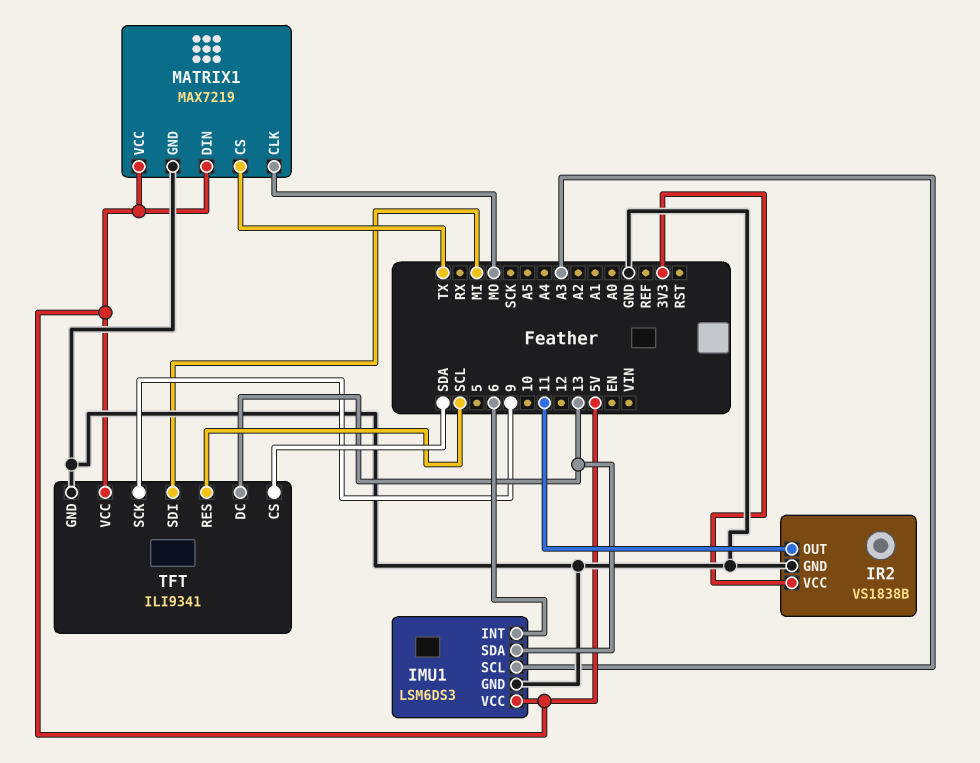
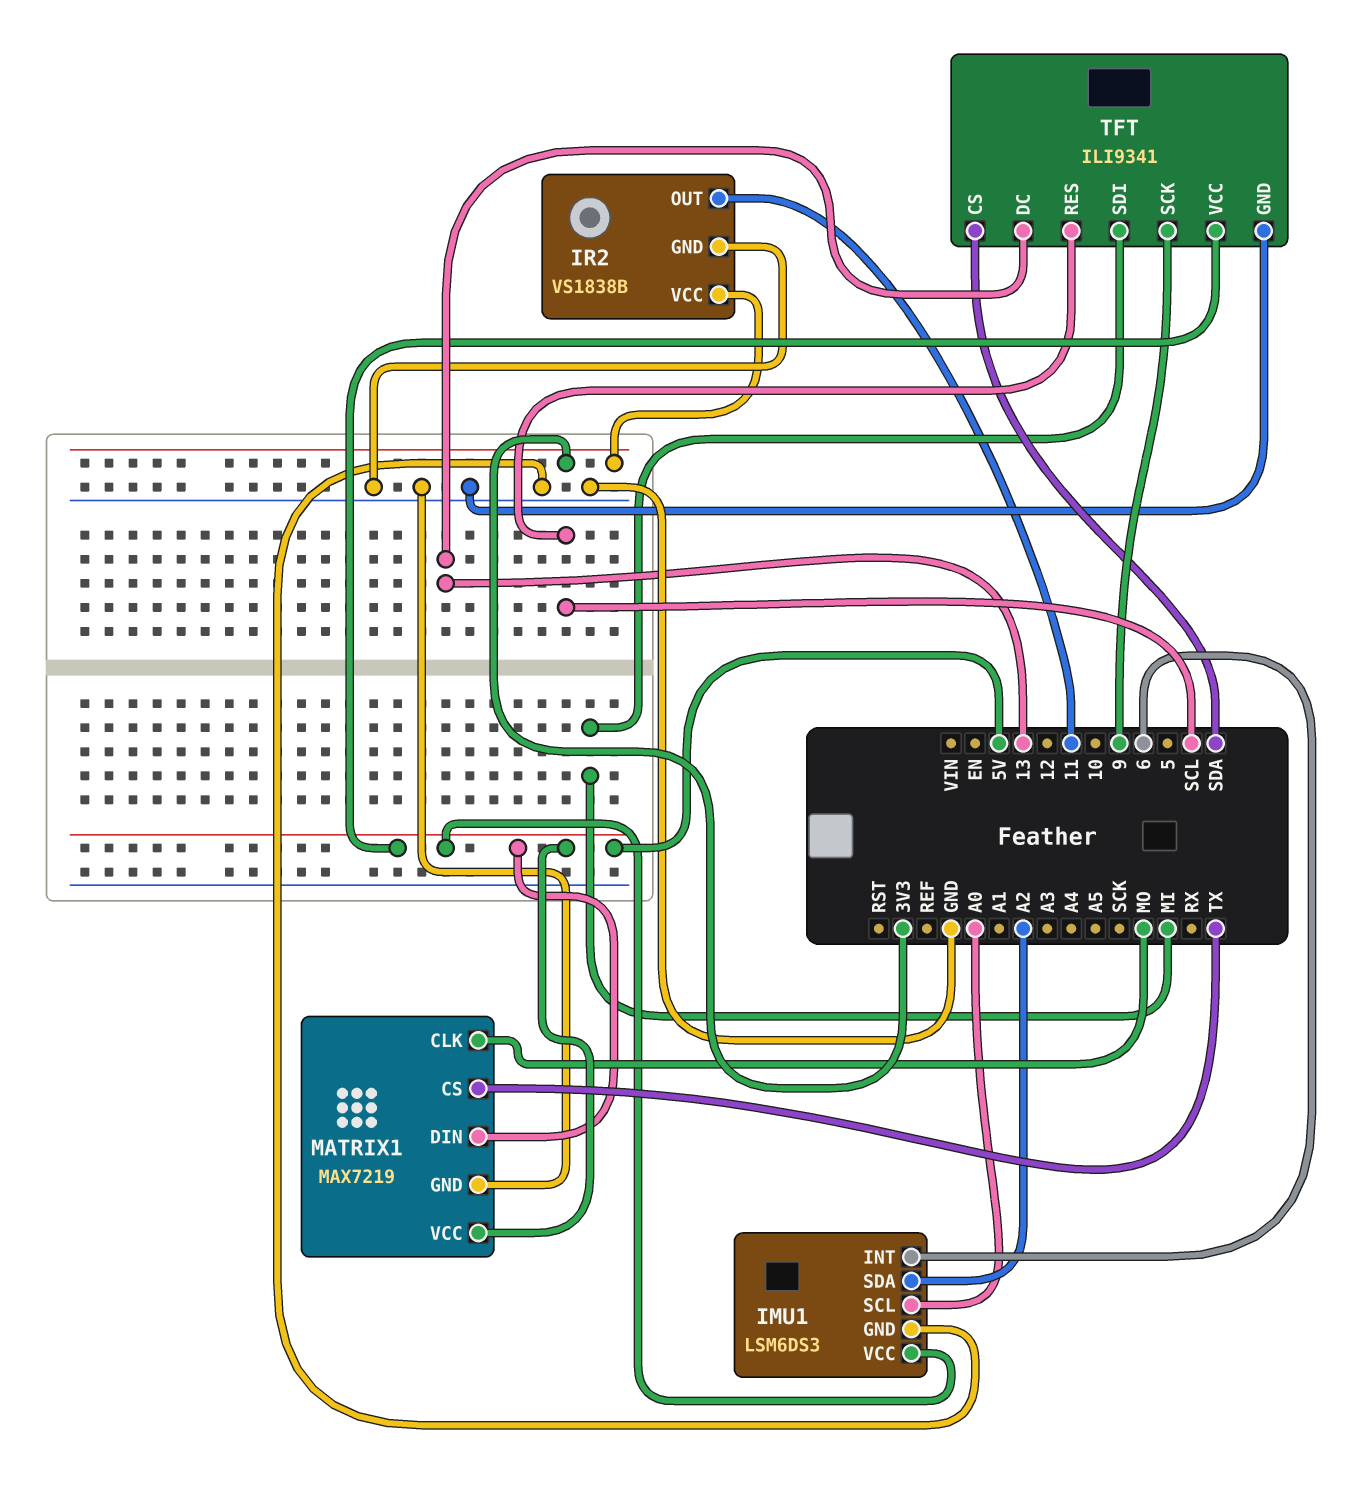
IMU1 pin SCL: A3 -> A0
IMU1 pin SDA: 13 -> A2

